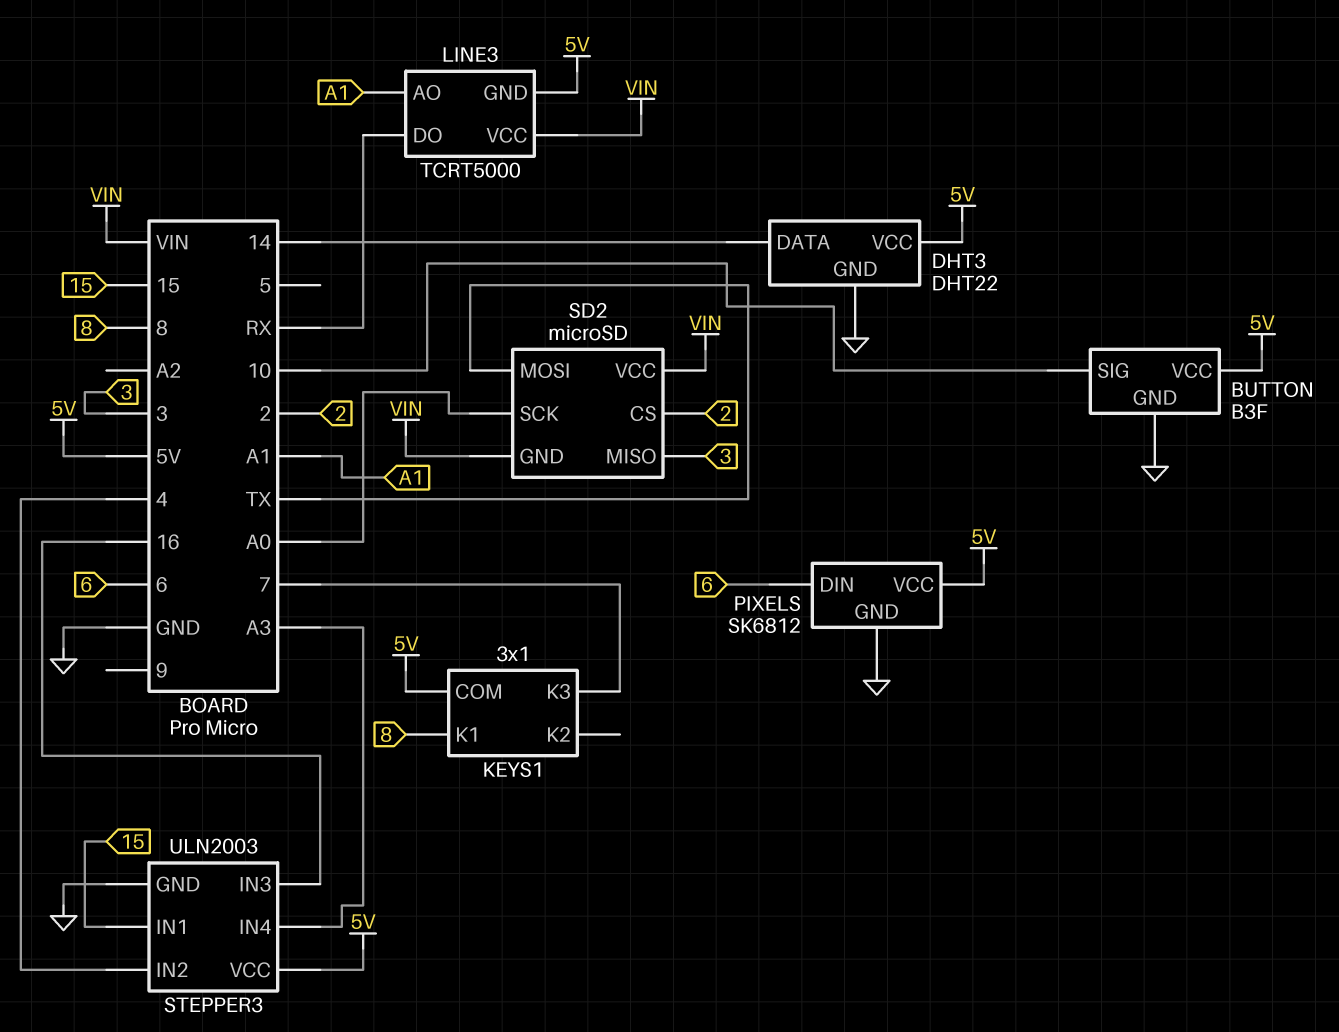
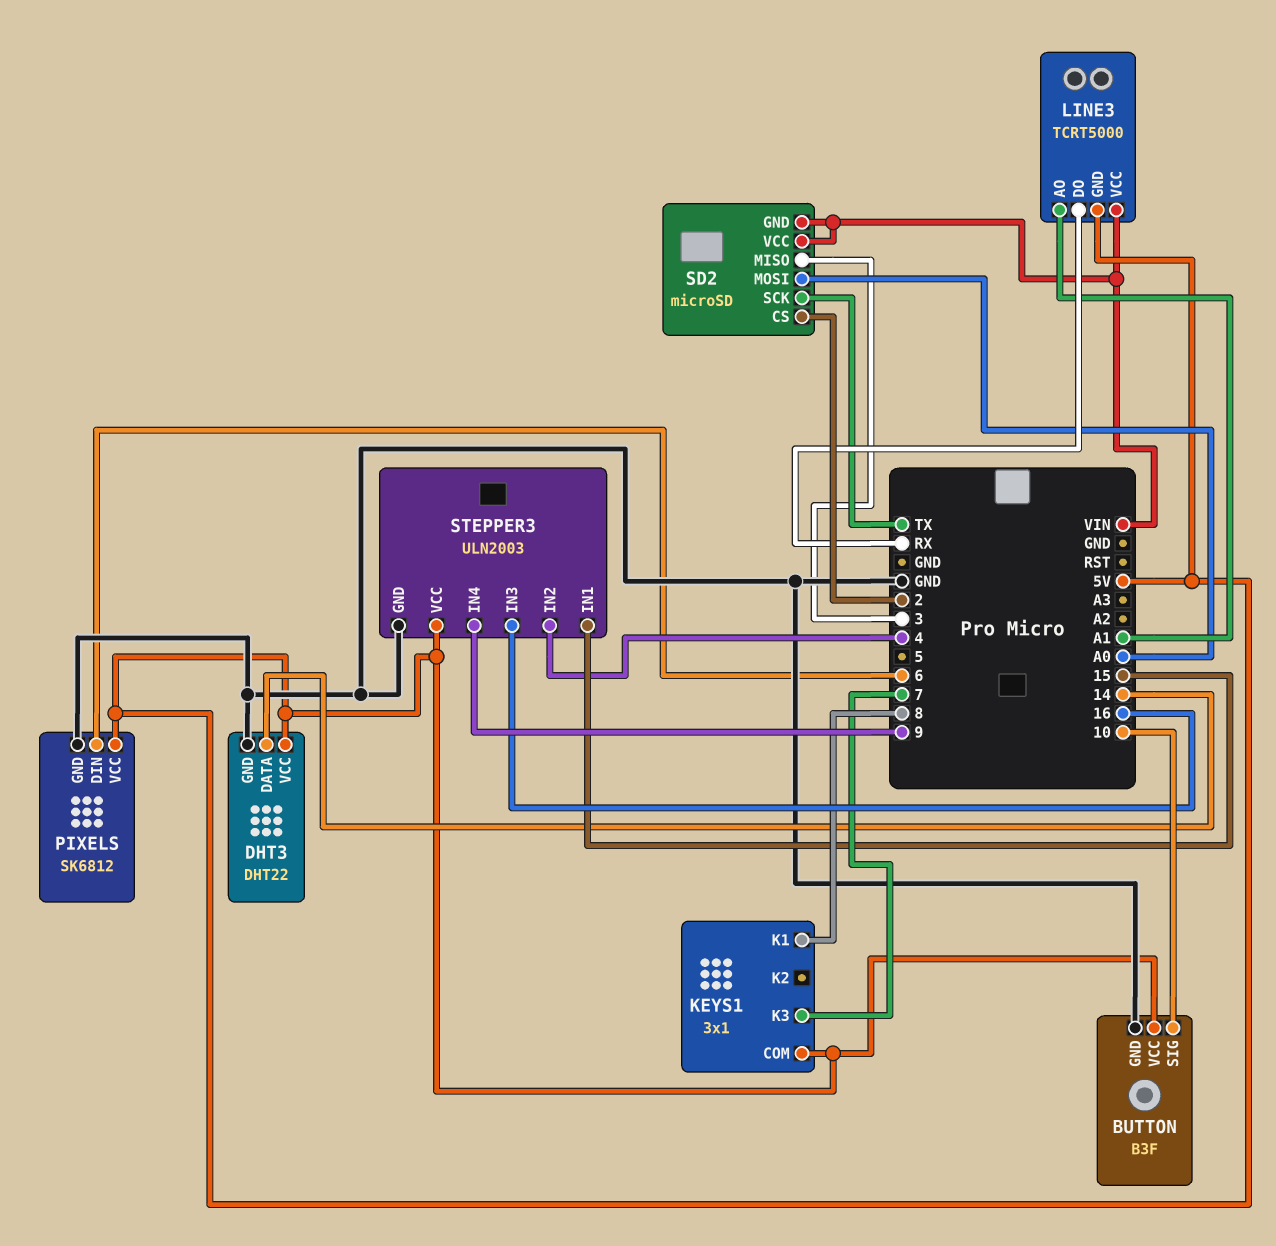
SD2 pin MOSI: TX -> A0
SD2 pin SCK: A0 -> TX
STEPPER3 pin IN4: A3 -> 9

